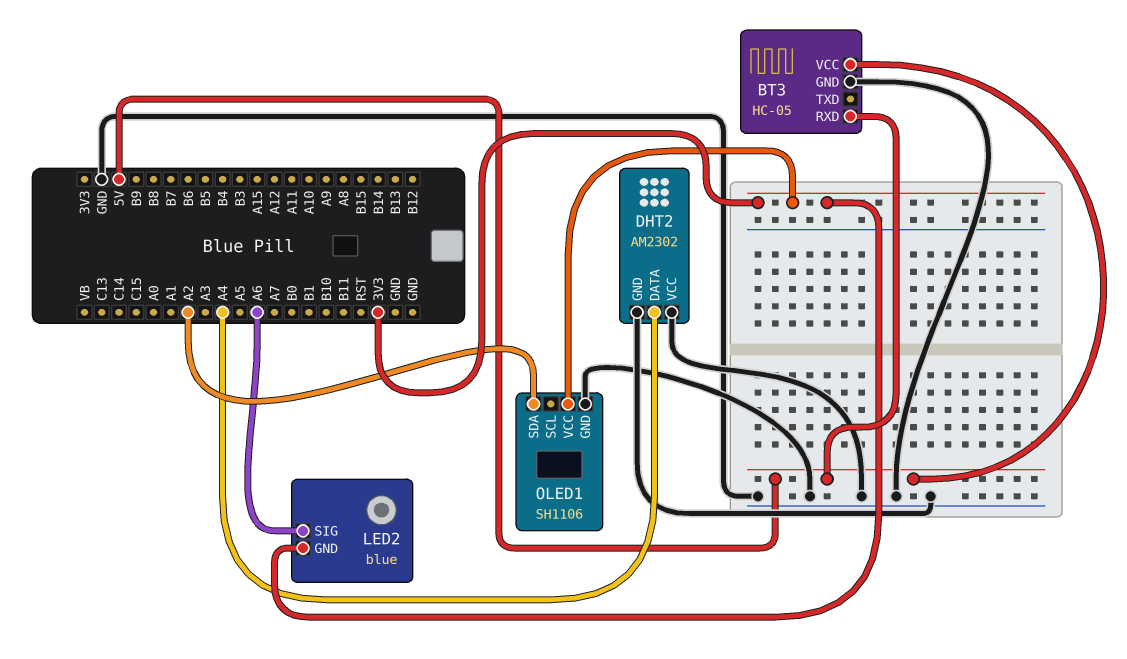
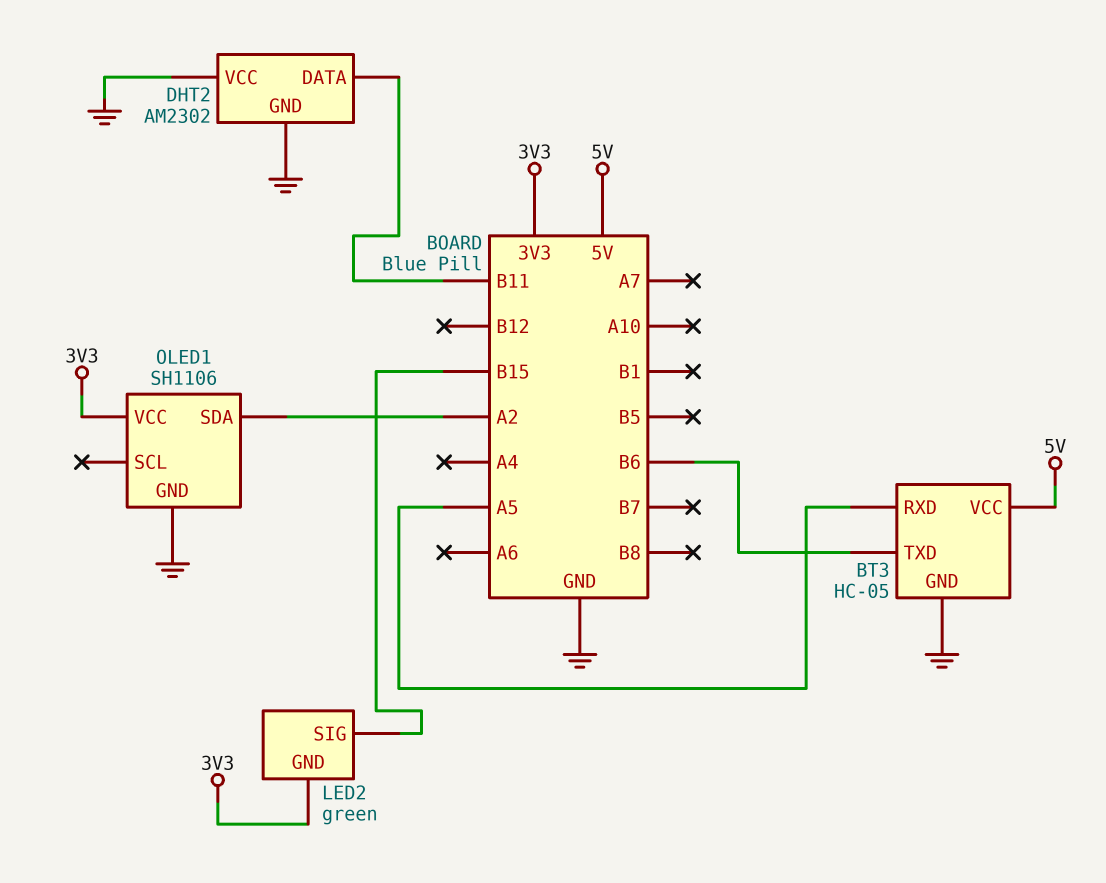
BT3 pin RXD: 5V -> A5
BT3 pin TXD: none -> B6
DHT2 pin DATA: A4 -> B11
LED2: blue -> green
LED2 pin SIG: A6 -> B15

